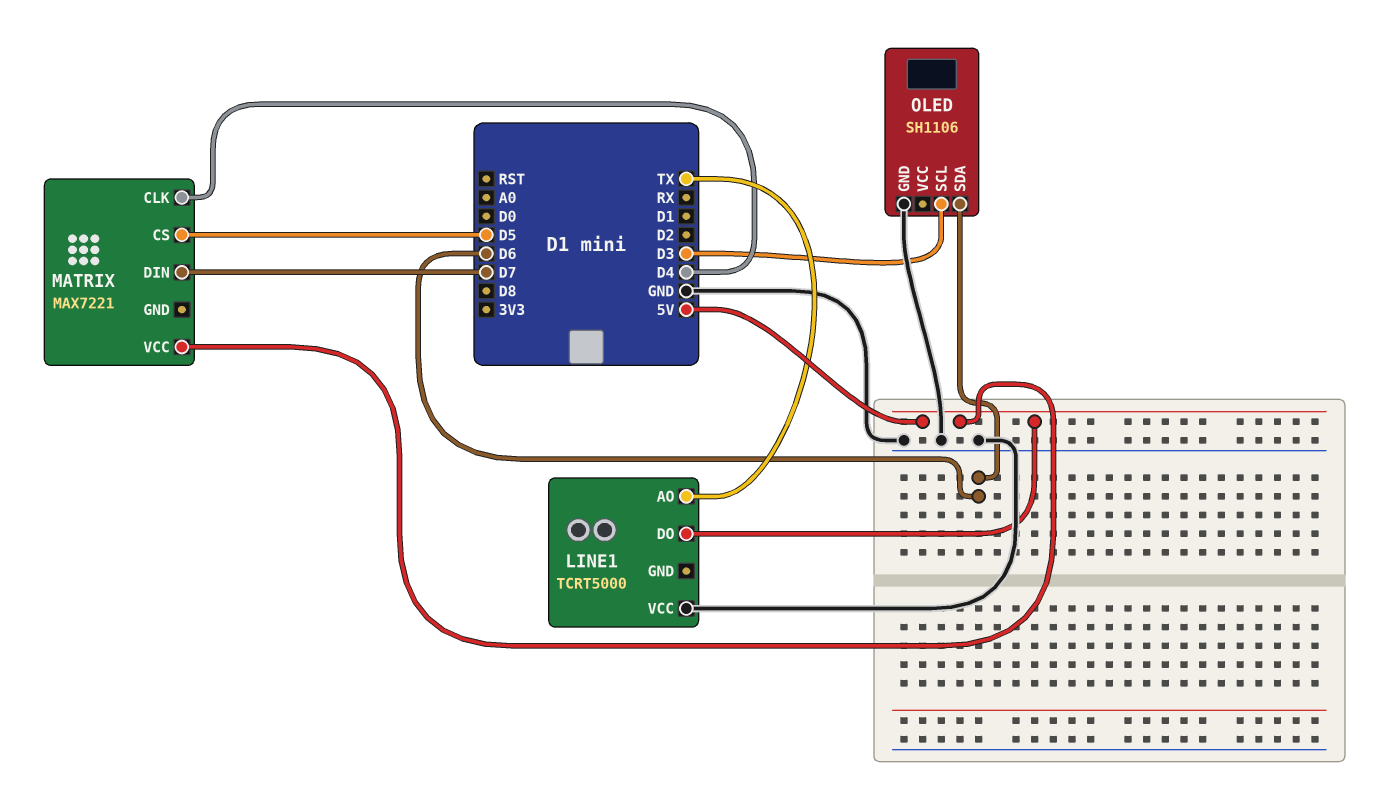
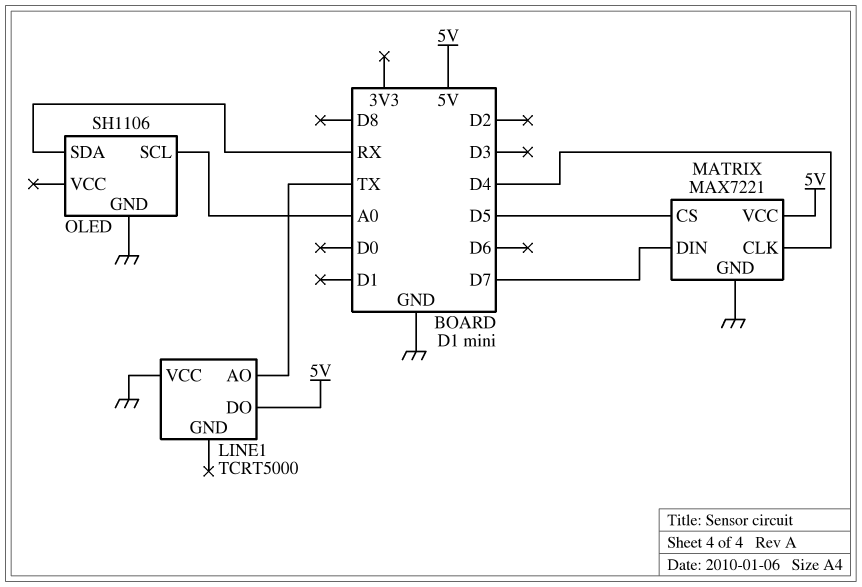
MATRIX pin GND: none -> GND
OLED pin SCL: D3 -> A0
OLED pin SDA: D6 -> RX

